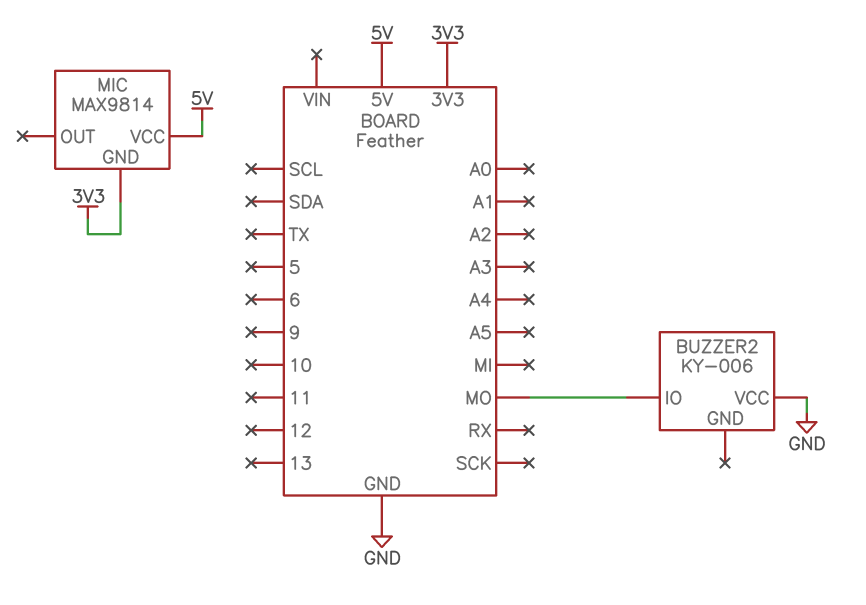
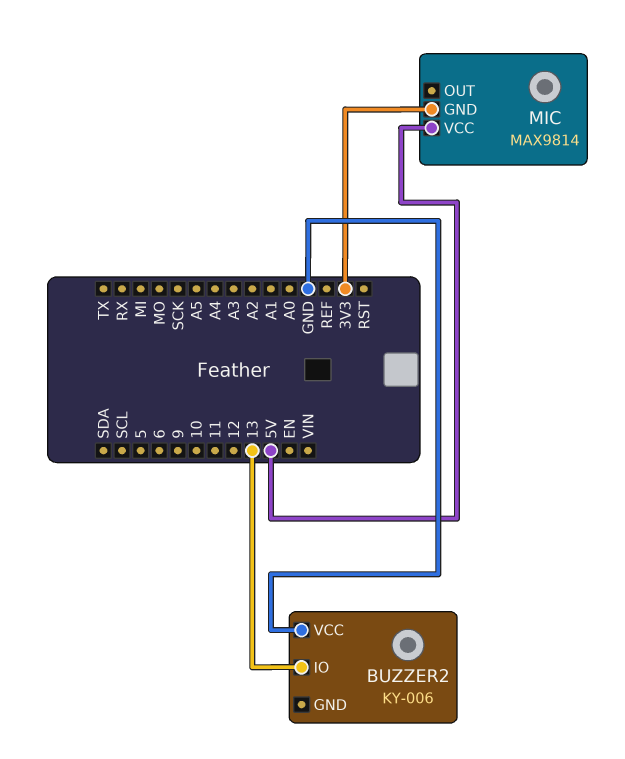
BUZZER2 pin IO: MO -> 13

